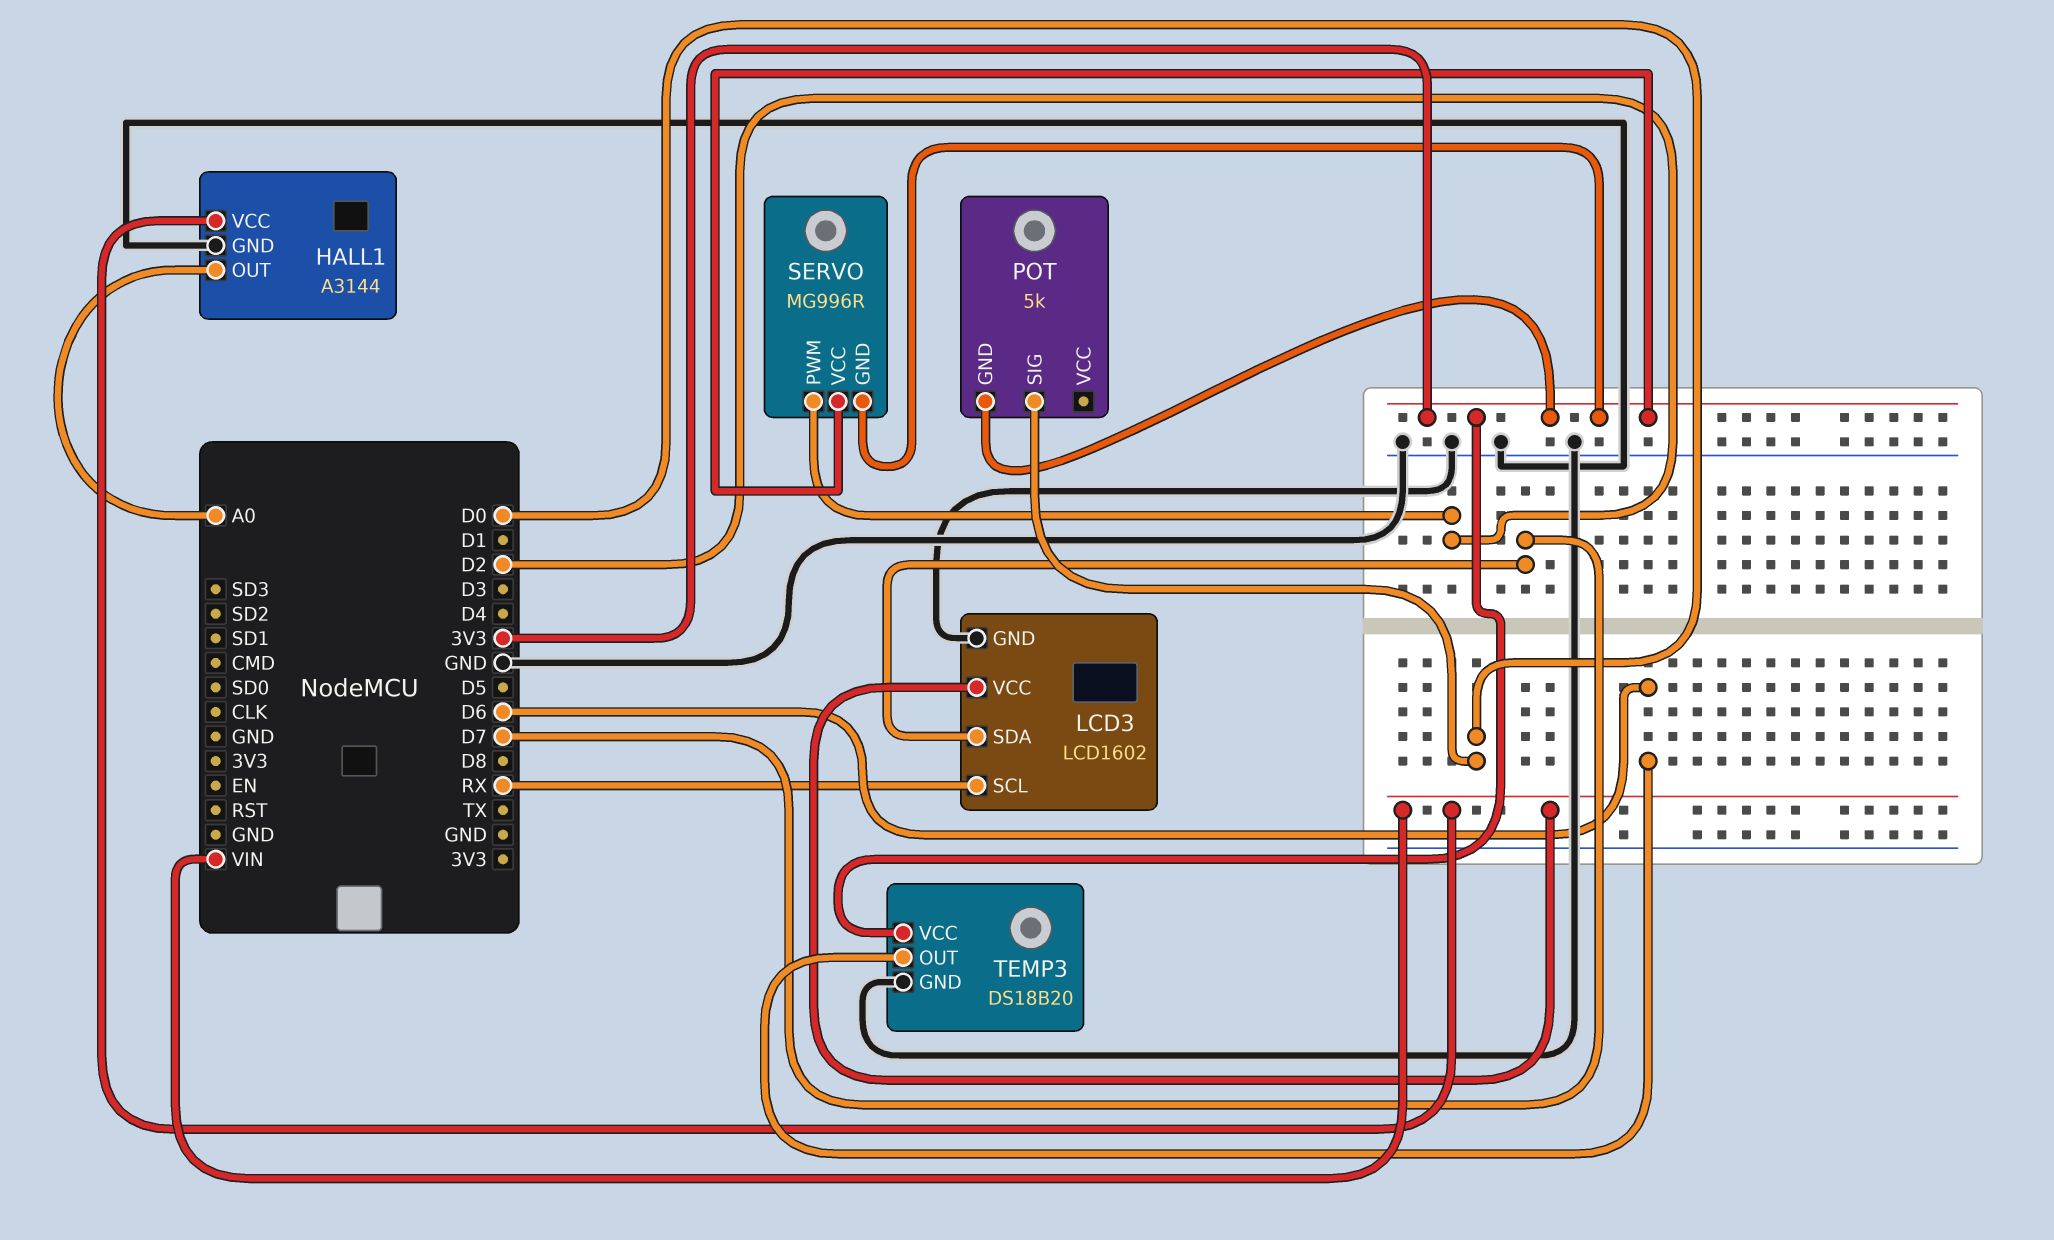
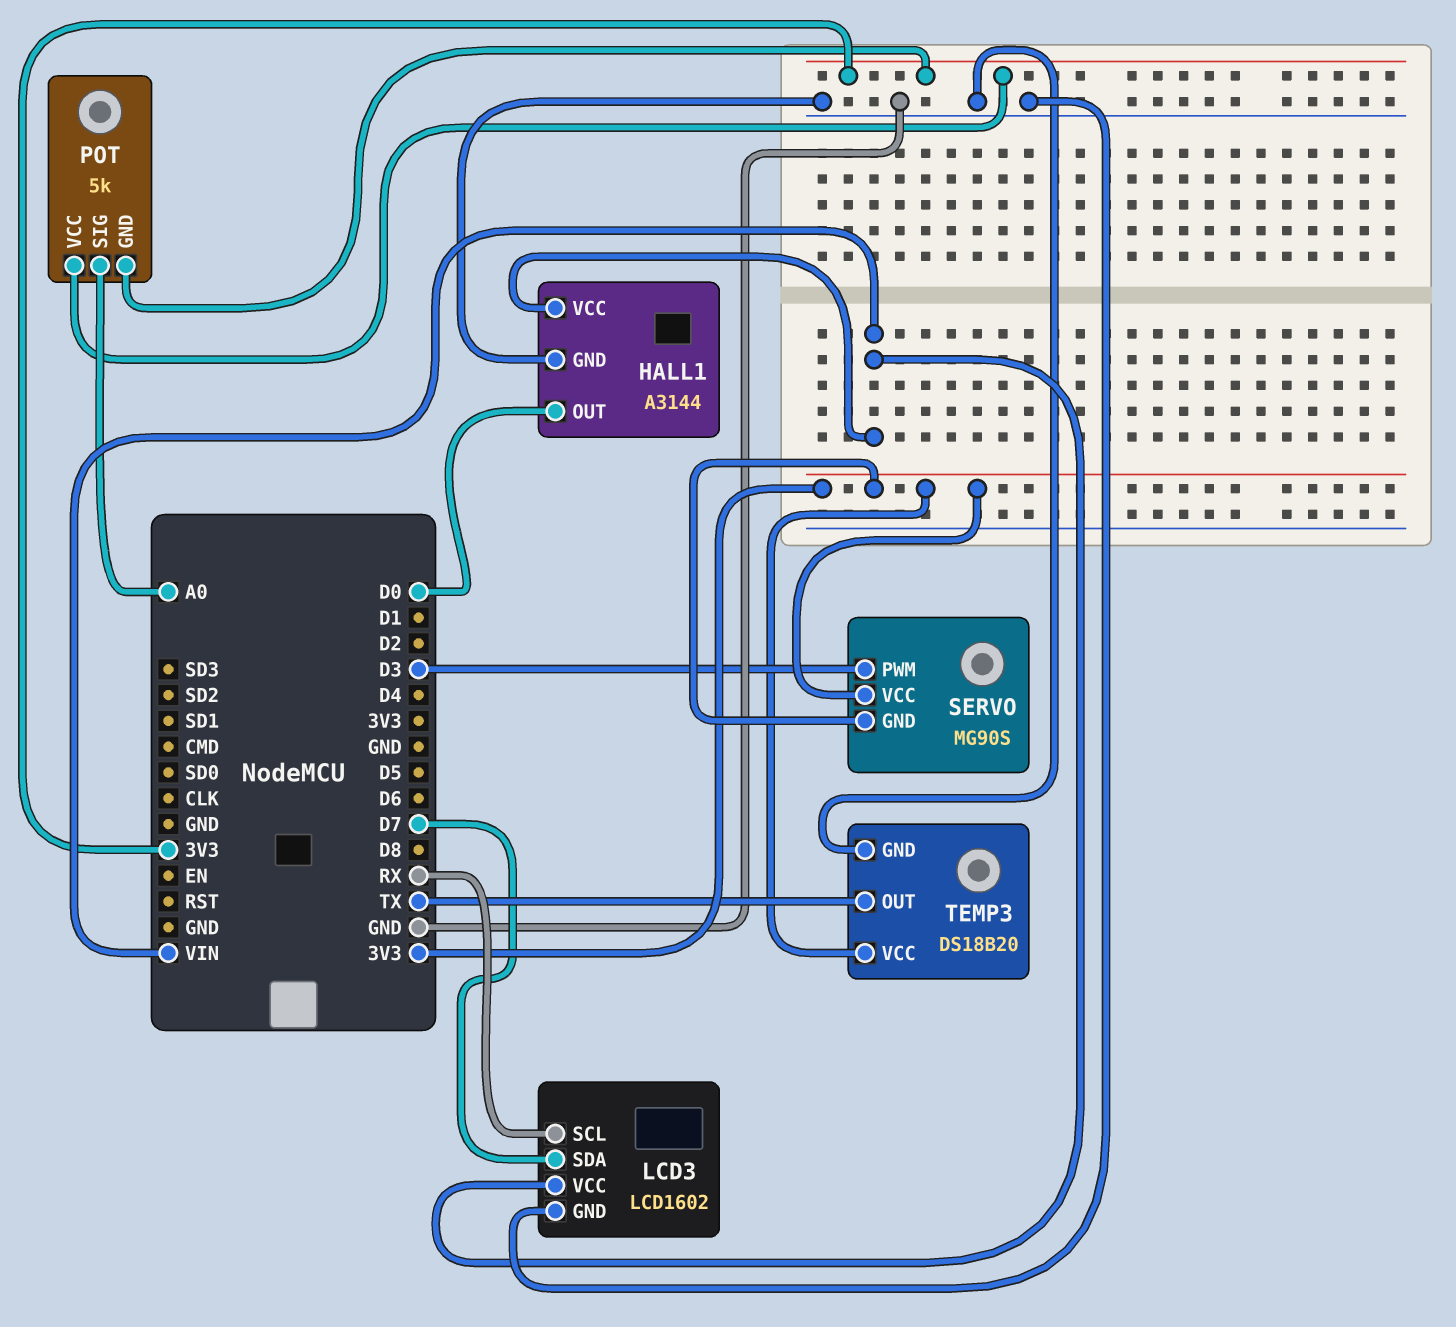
HALL1 pin OUT: A0 -> D0
POT pin SIG: D0 -> A0
POT pin VCC: none -> 3V3
SERVO: MG996R -> MG90S
SERVO pin PWM: D2 -> D3
TEMP3 pin OUT: D6 -> TX

